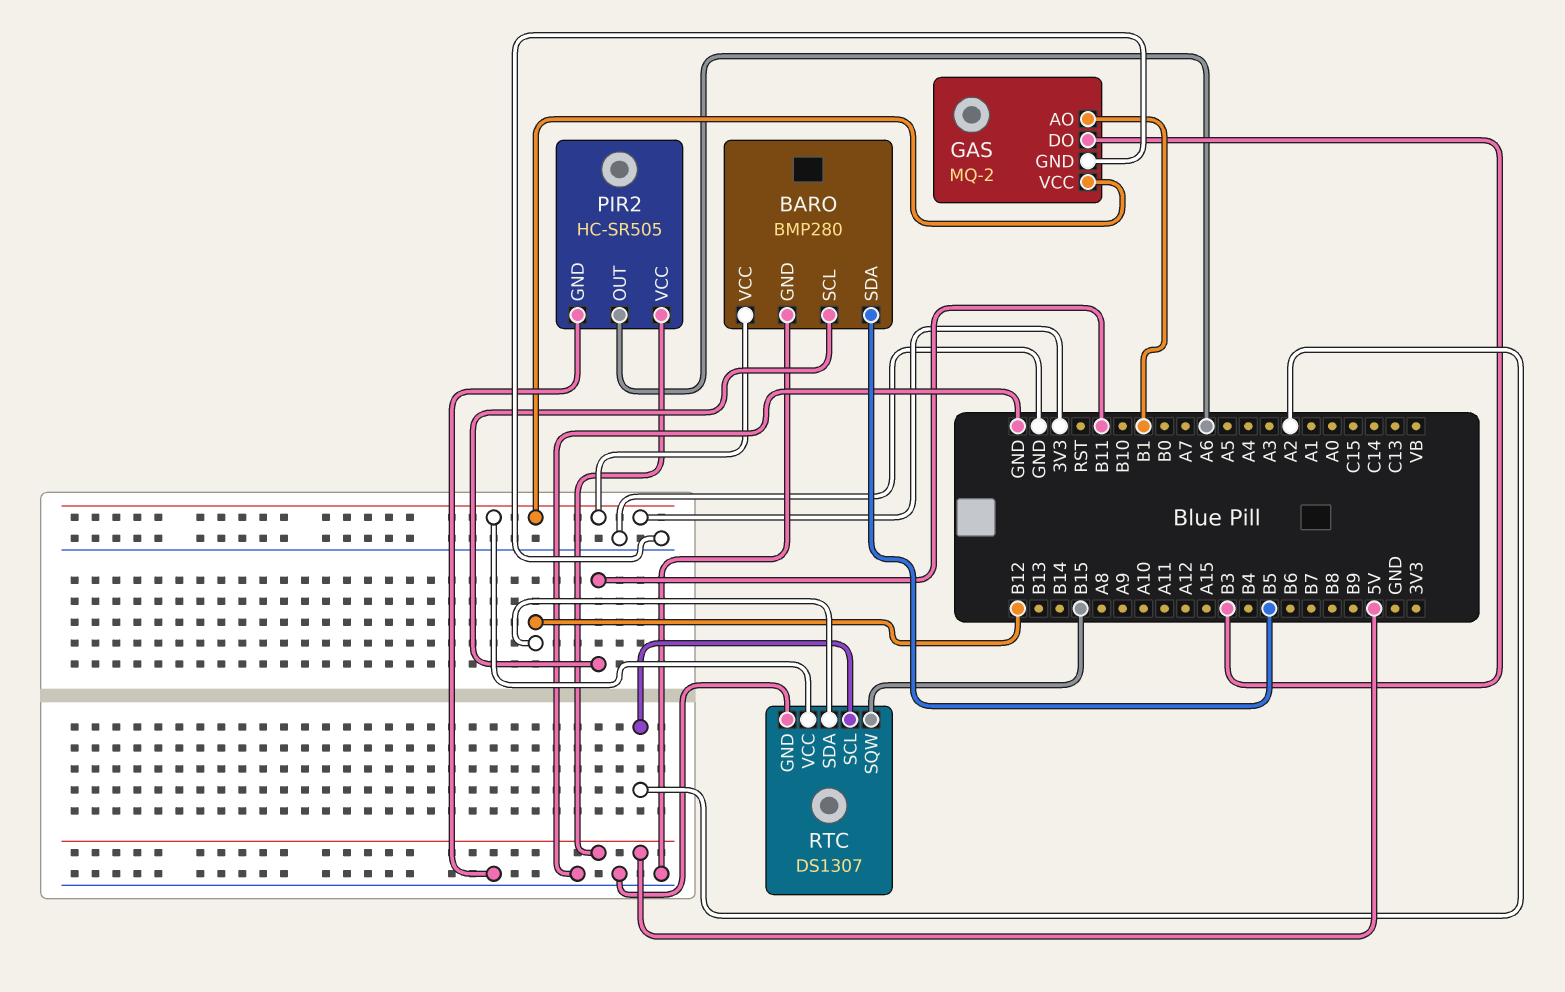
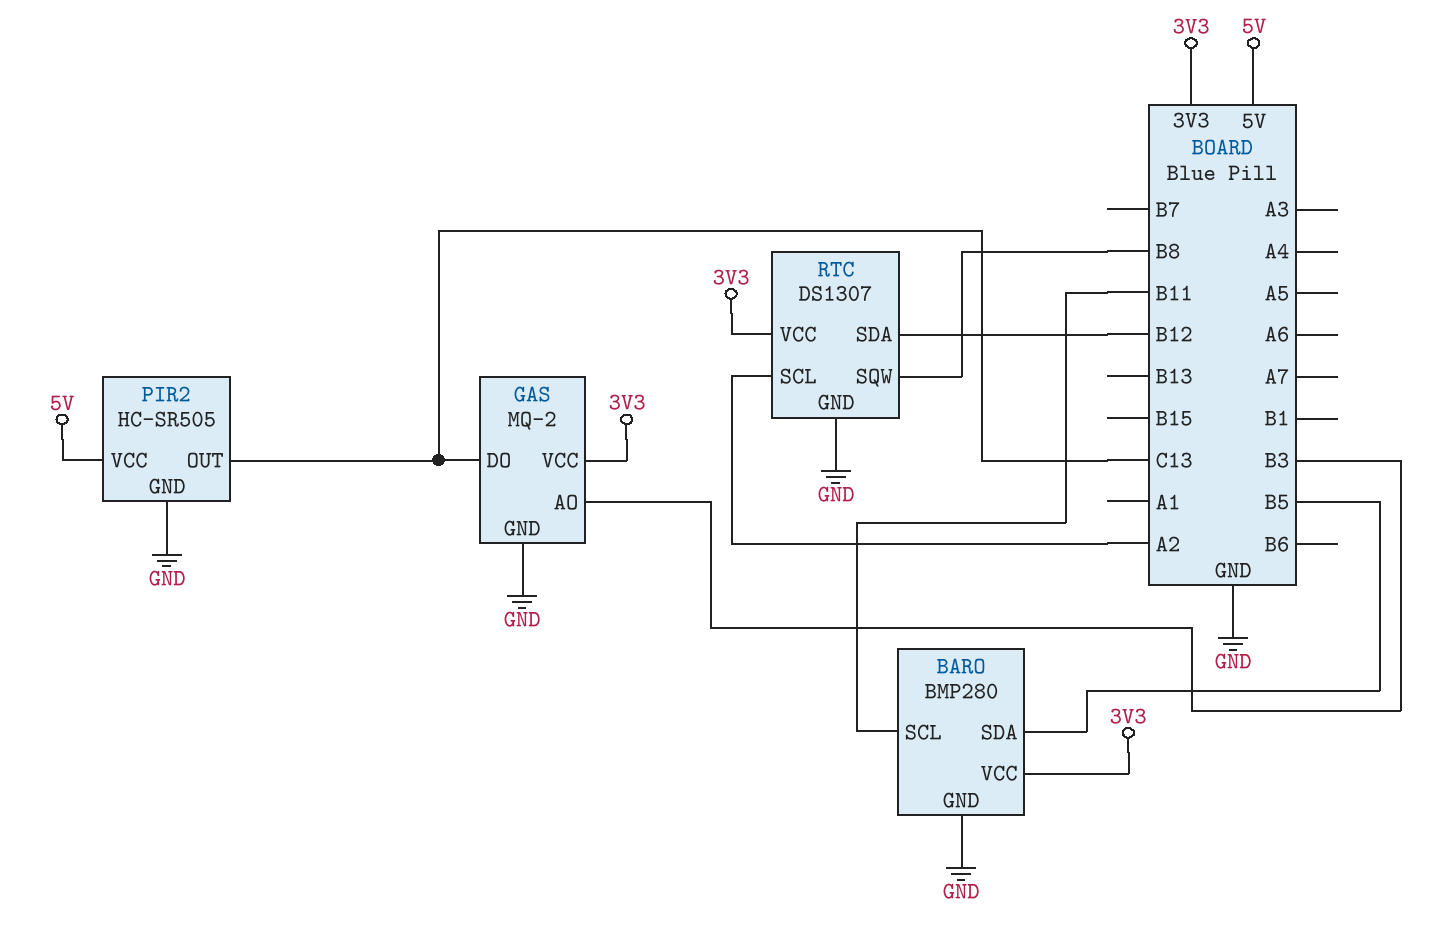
GAS pin AO: B1 -> B3
GAS pin DO: B3 -> C13
PIR2 pin OUT: A6 -> C13
RTC pin SQW: B15 -> B8

